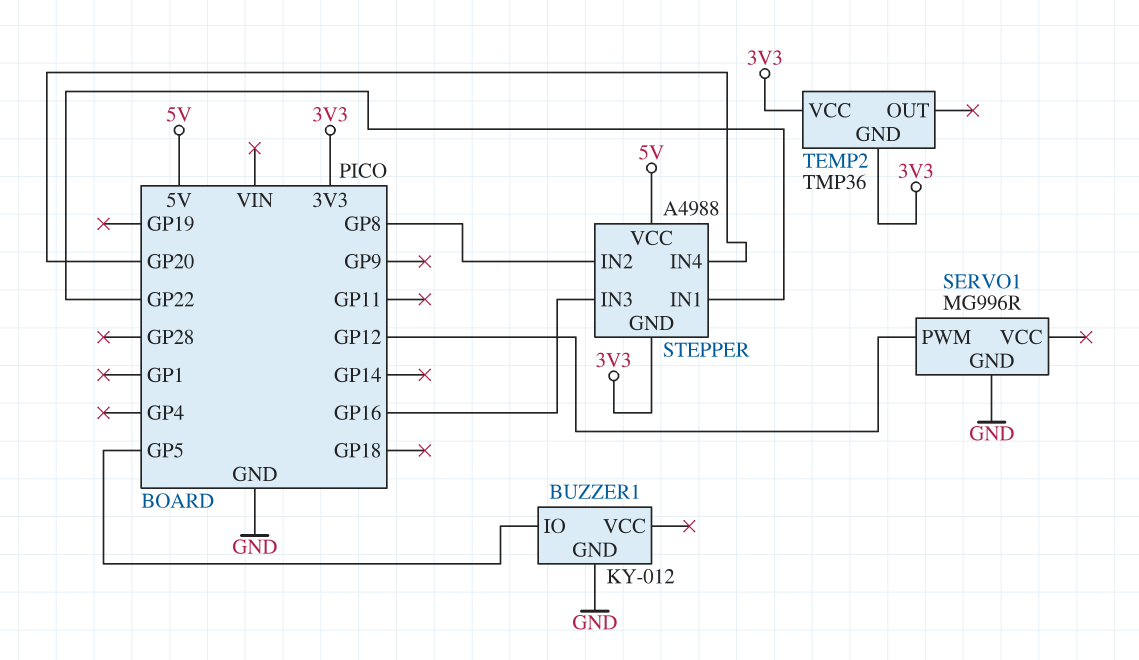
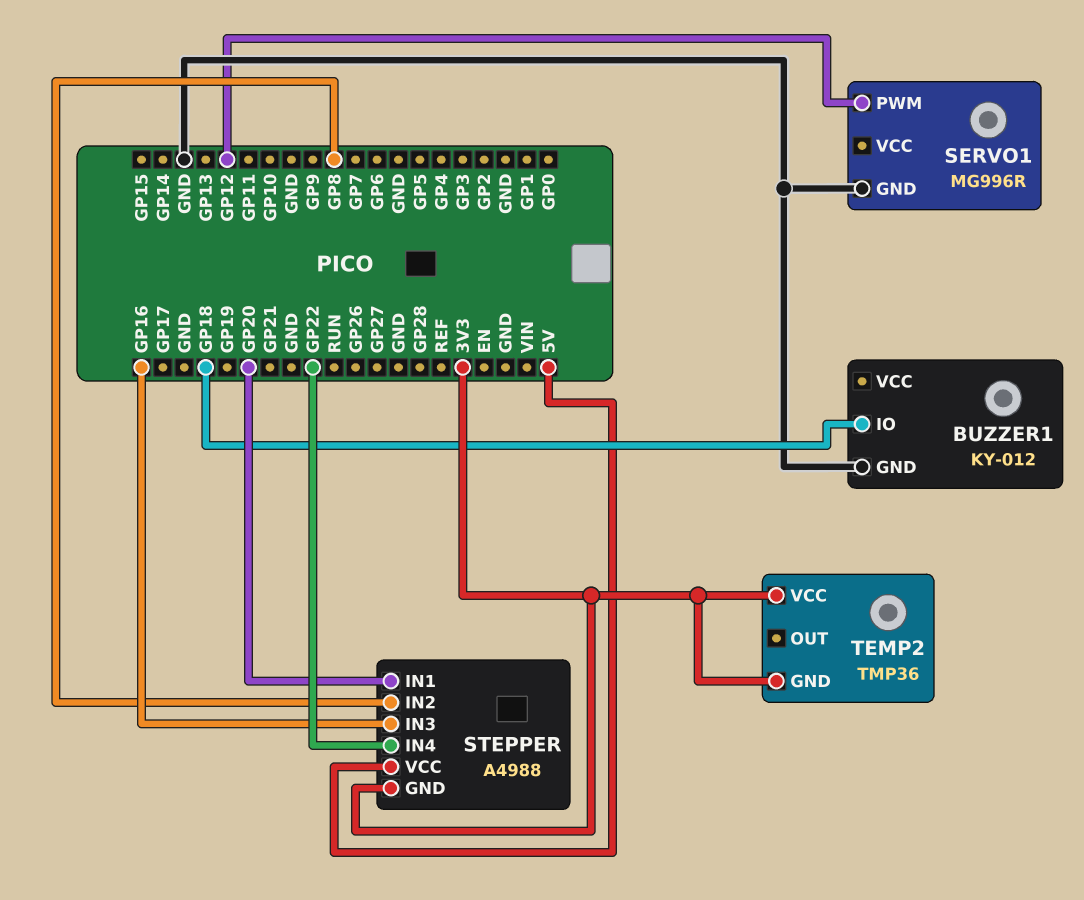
BUZZER1 pin IO: GP5 -> GP18
STEPPER pin IN1: GP22 -> GP20
STEPPER pin IN4: GP20 -> GP22

